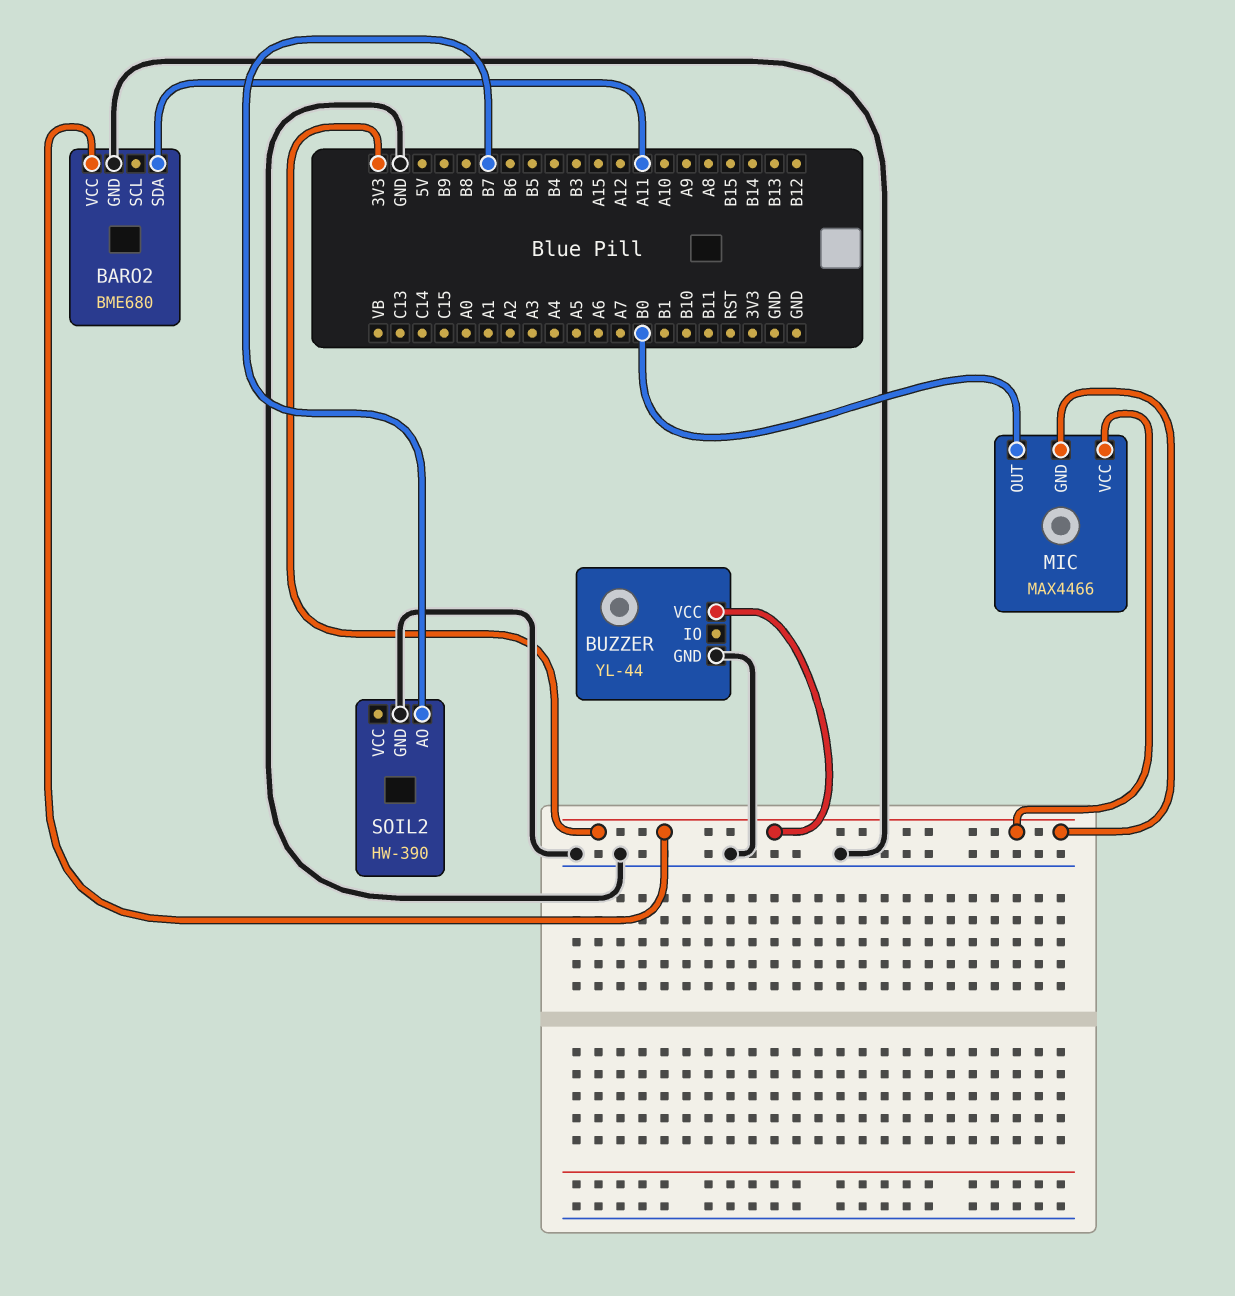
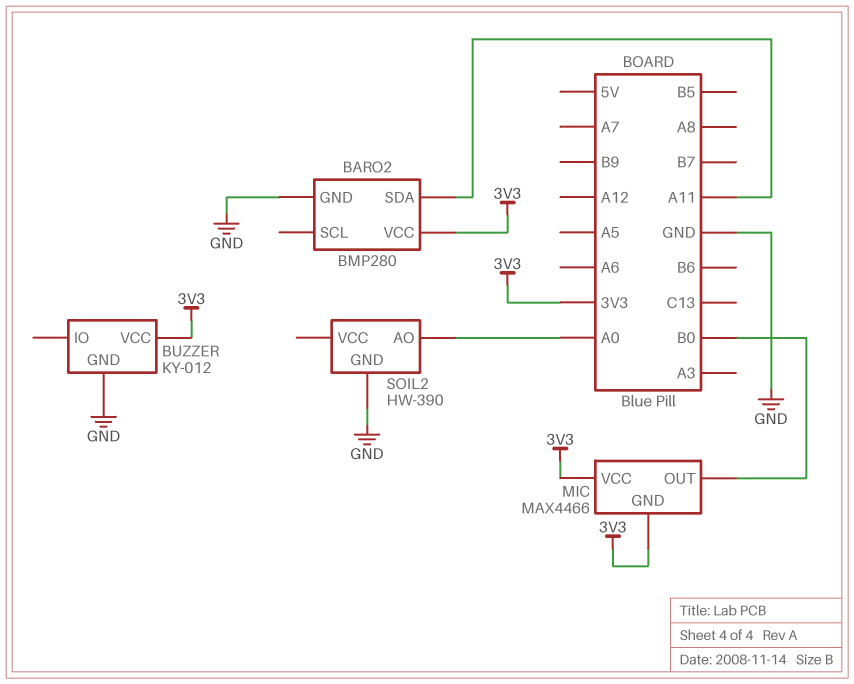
BARO2: BME680 -> BMP280
BUZZER: YL-44 -> KY-012
SOIL2 pin AO: B7 -> A0

